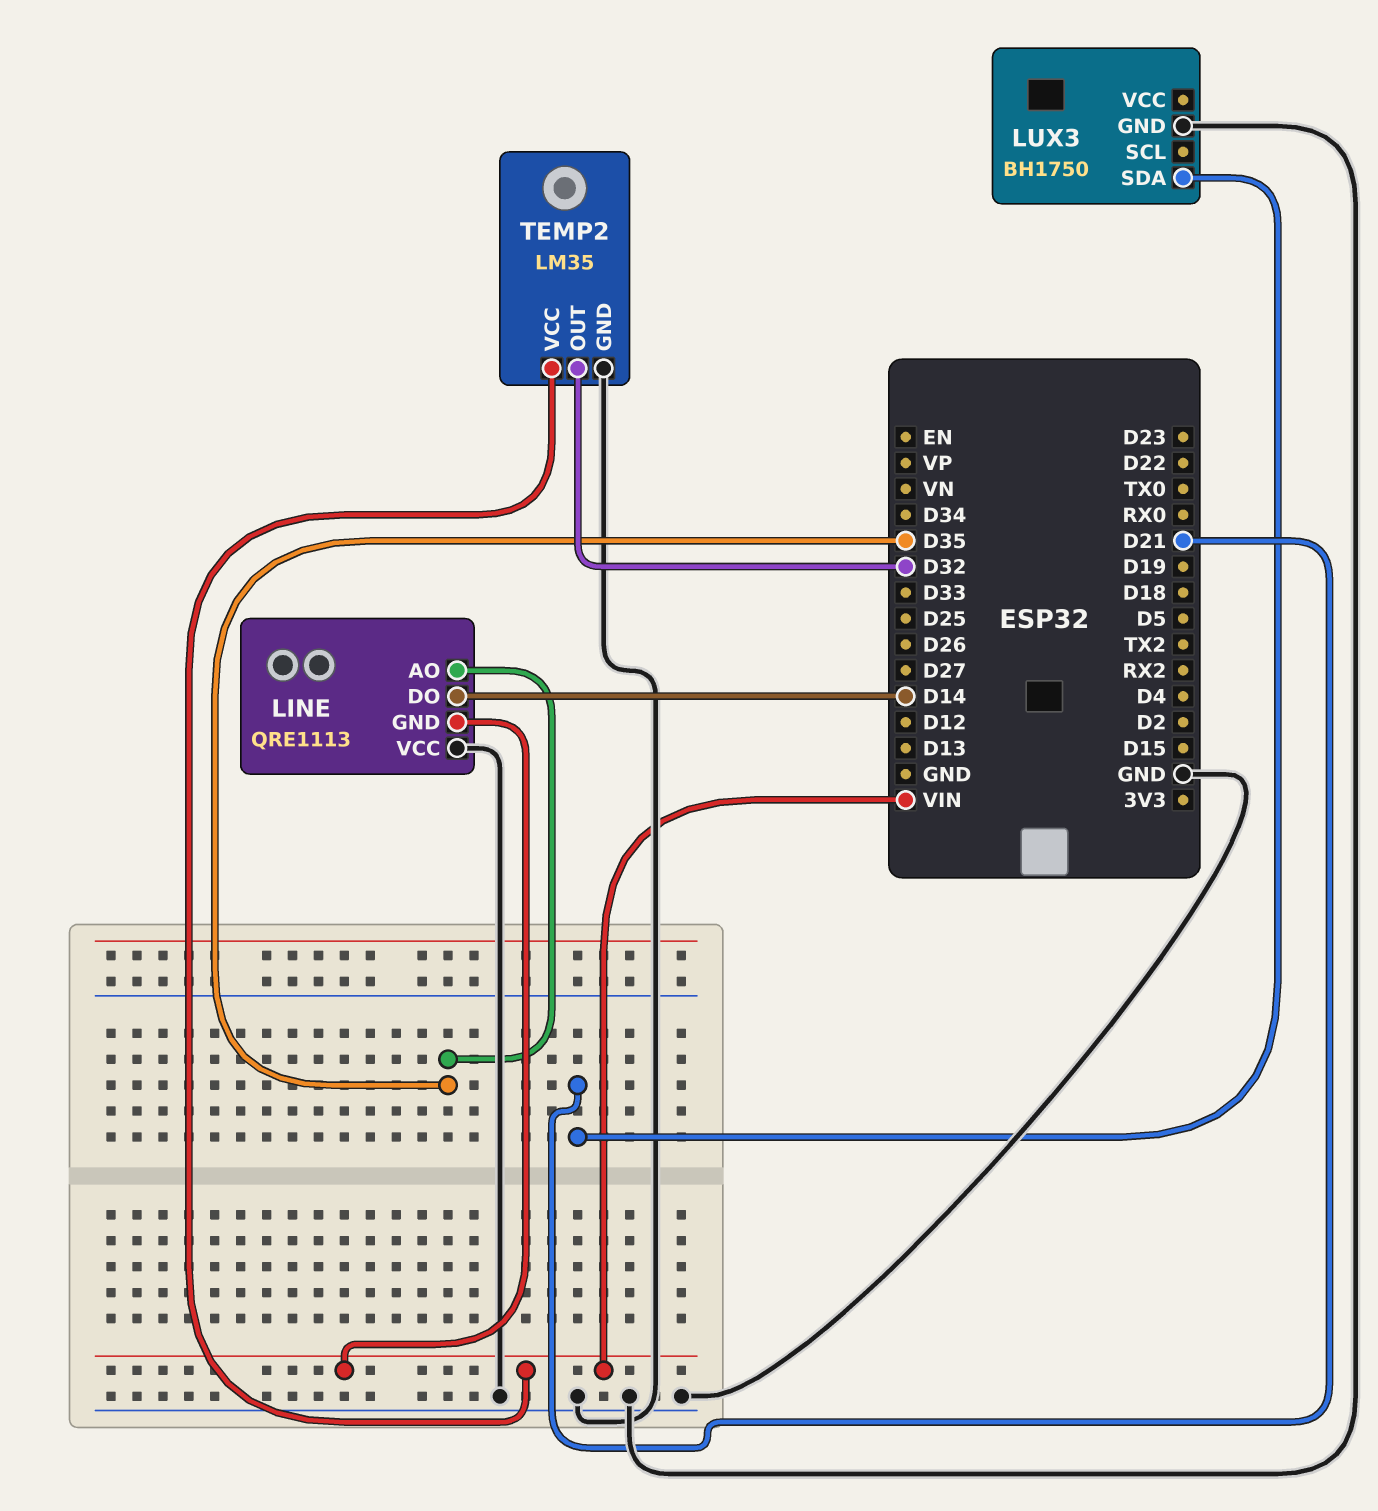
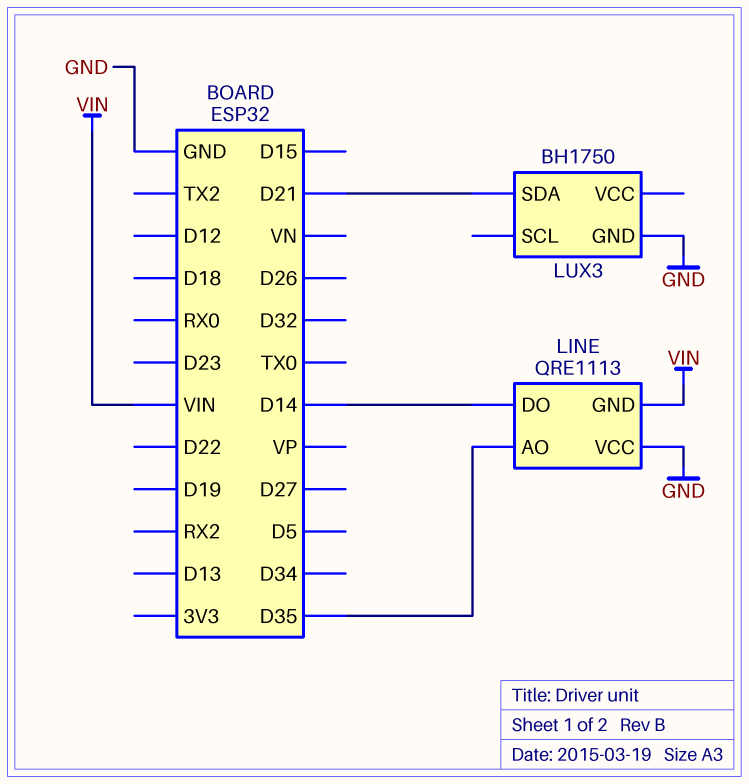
TEMP2: LM35 -> none
TEMP2 pin GND: GND -> none
TEMP2 pin OUT: D32 -> none
TEMP2 pin VCC: VIN -> none

